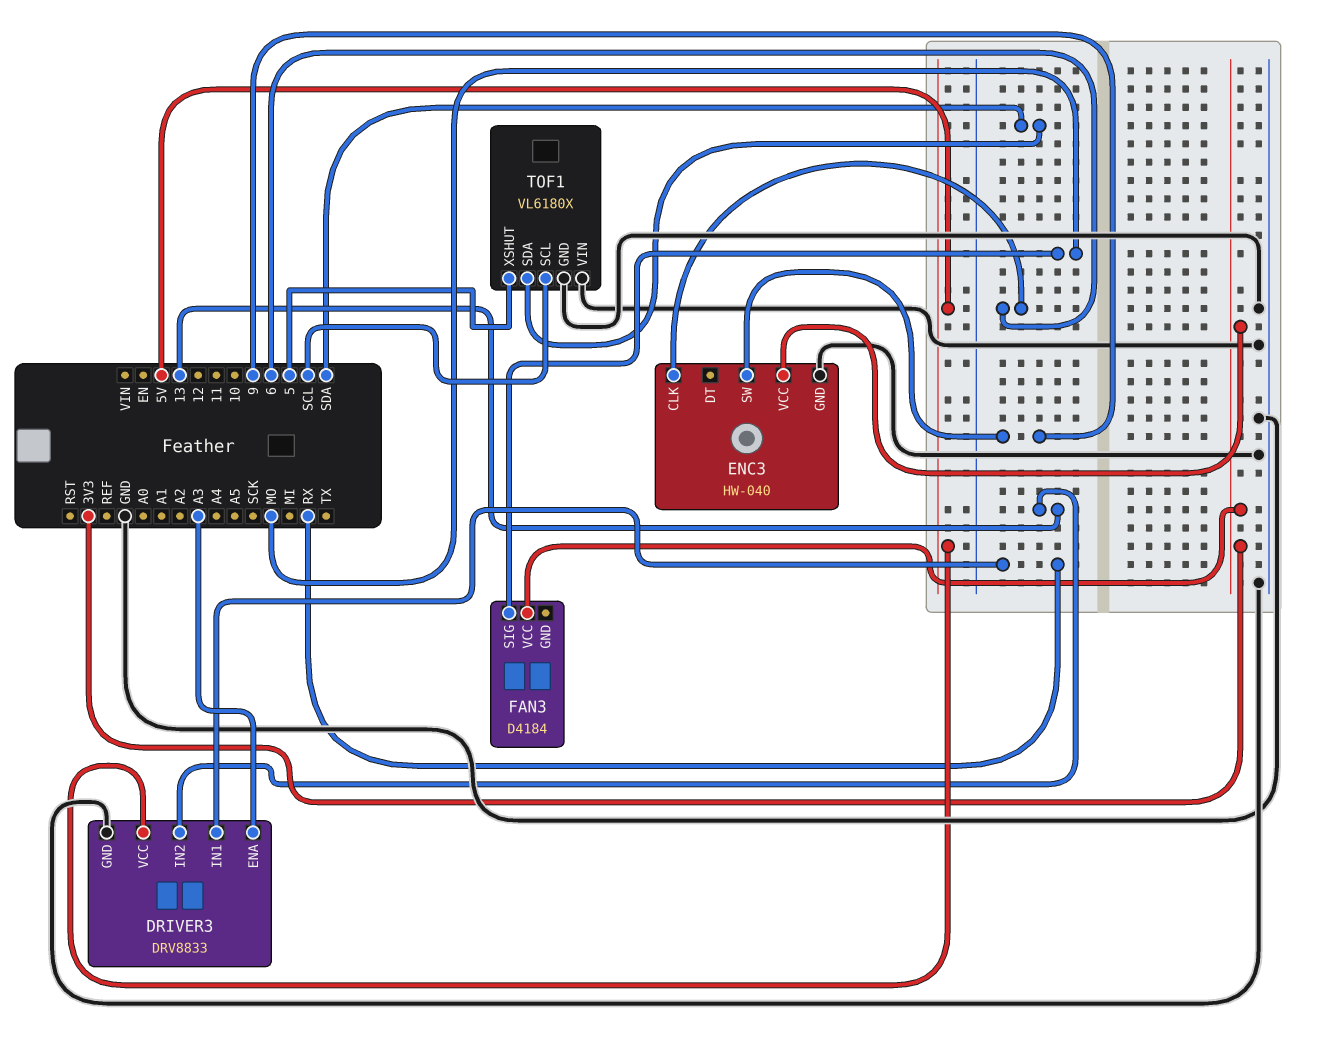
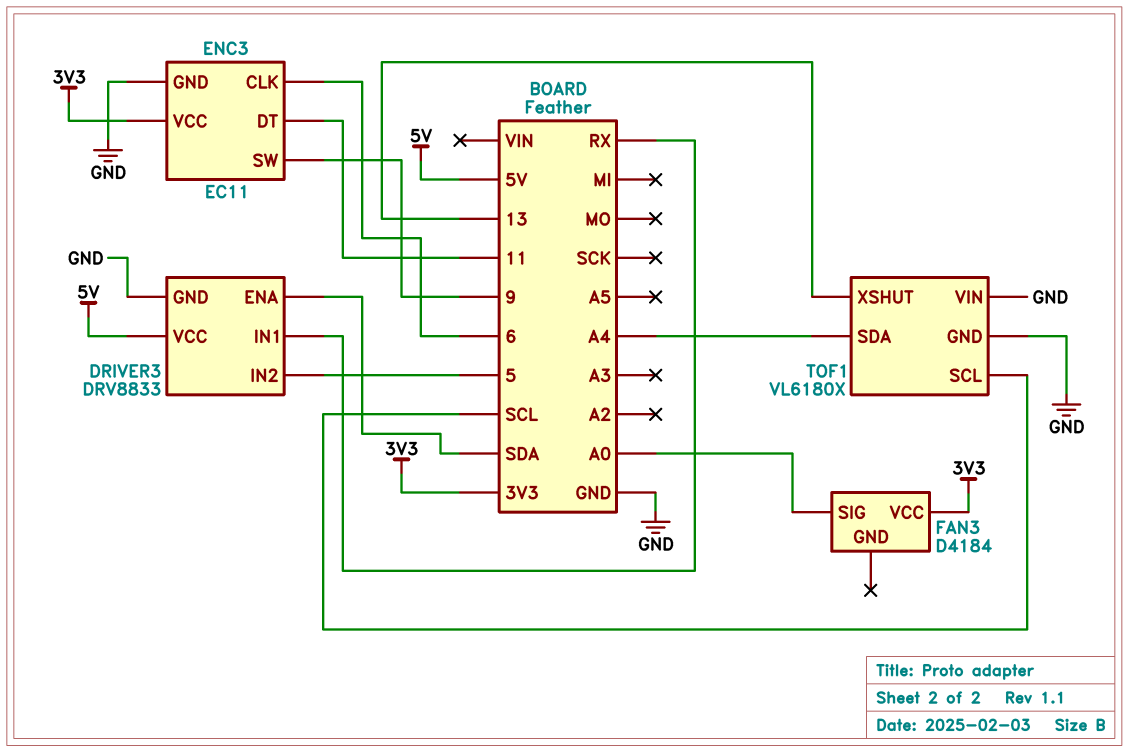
DRIVER3 pin ENA: A3 -> SDA
DRIVER3 pin IN2: 13 -> 5
ENC3: HW-040 -> EC11
ENC3 pin DT: none -> 11
FAN3 pin SIG: MO -> A0
TOF1 pin SDA: SDA -> A4
TOF1 pin XSHUT: 5 -> 13

